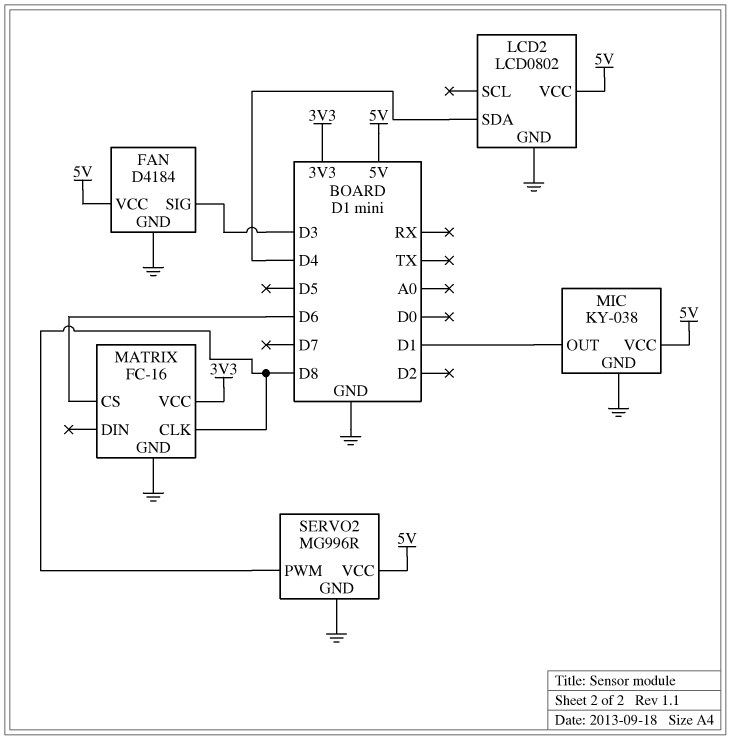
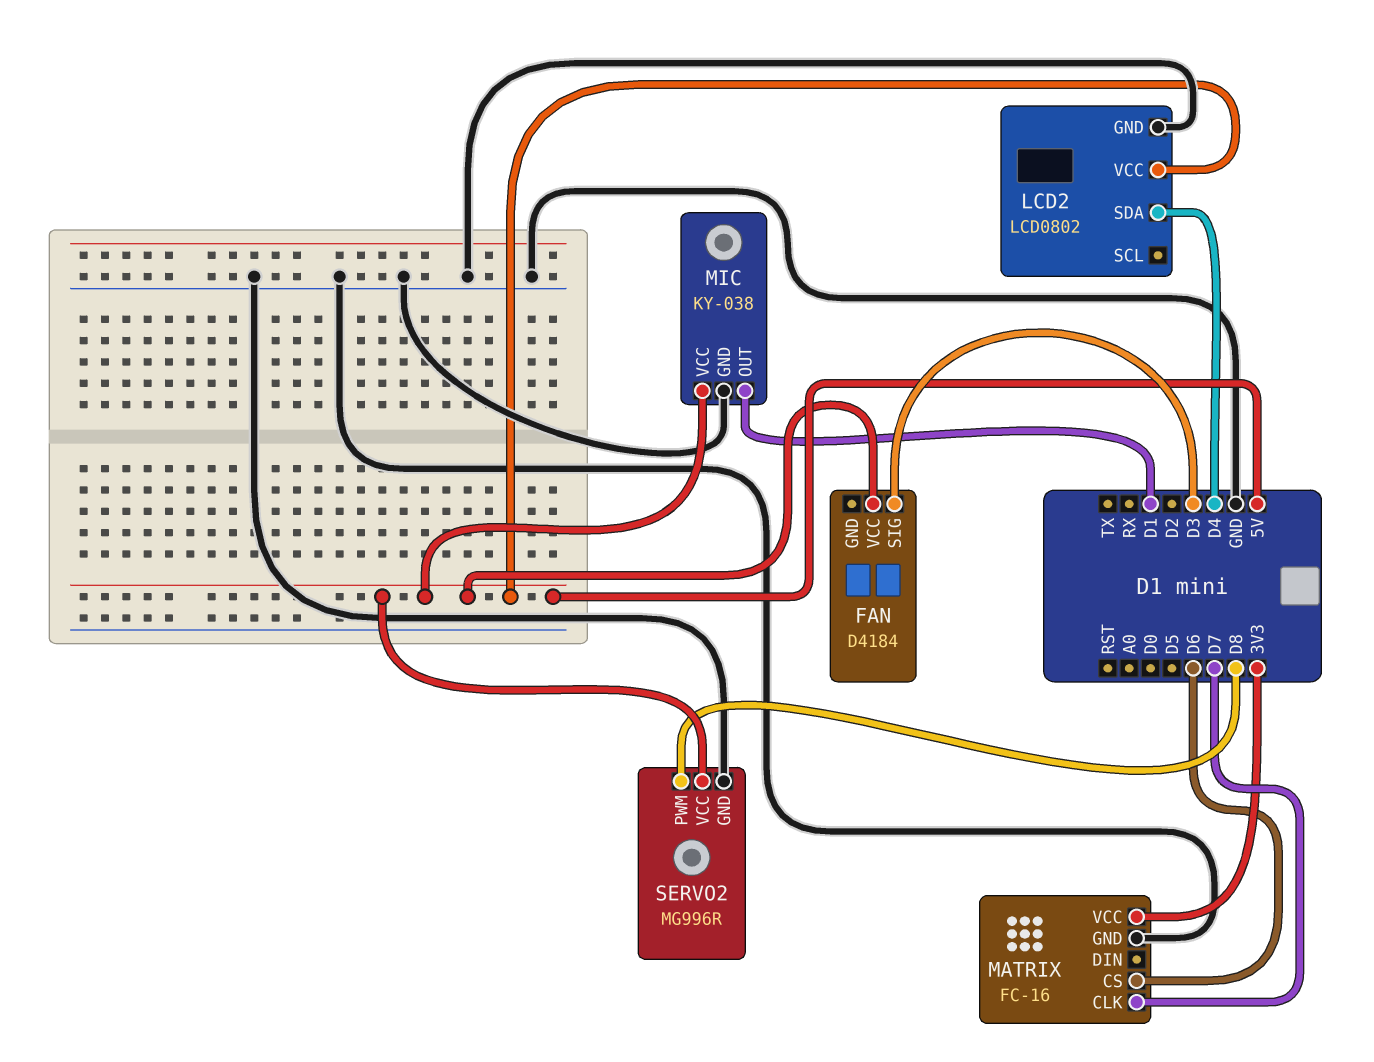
FAN pin GND: GND -> none
MATRIX pin CLK: D8 -> D7

